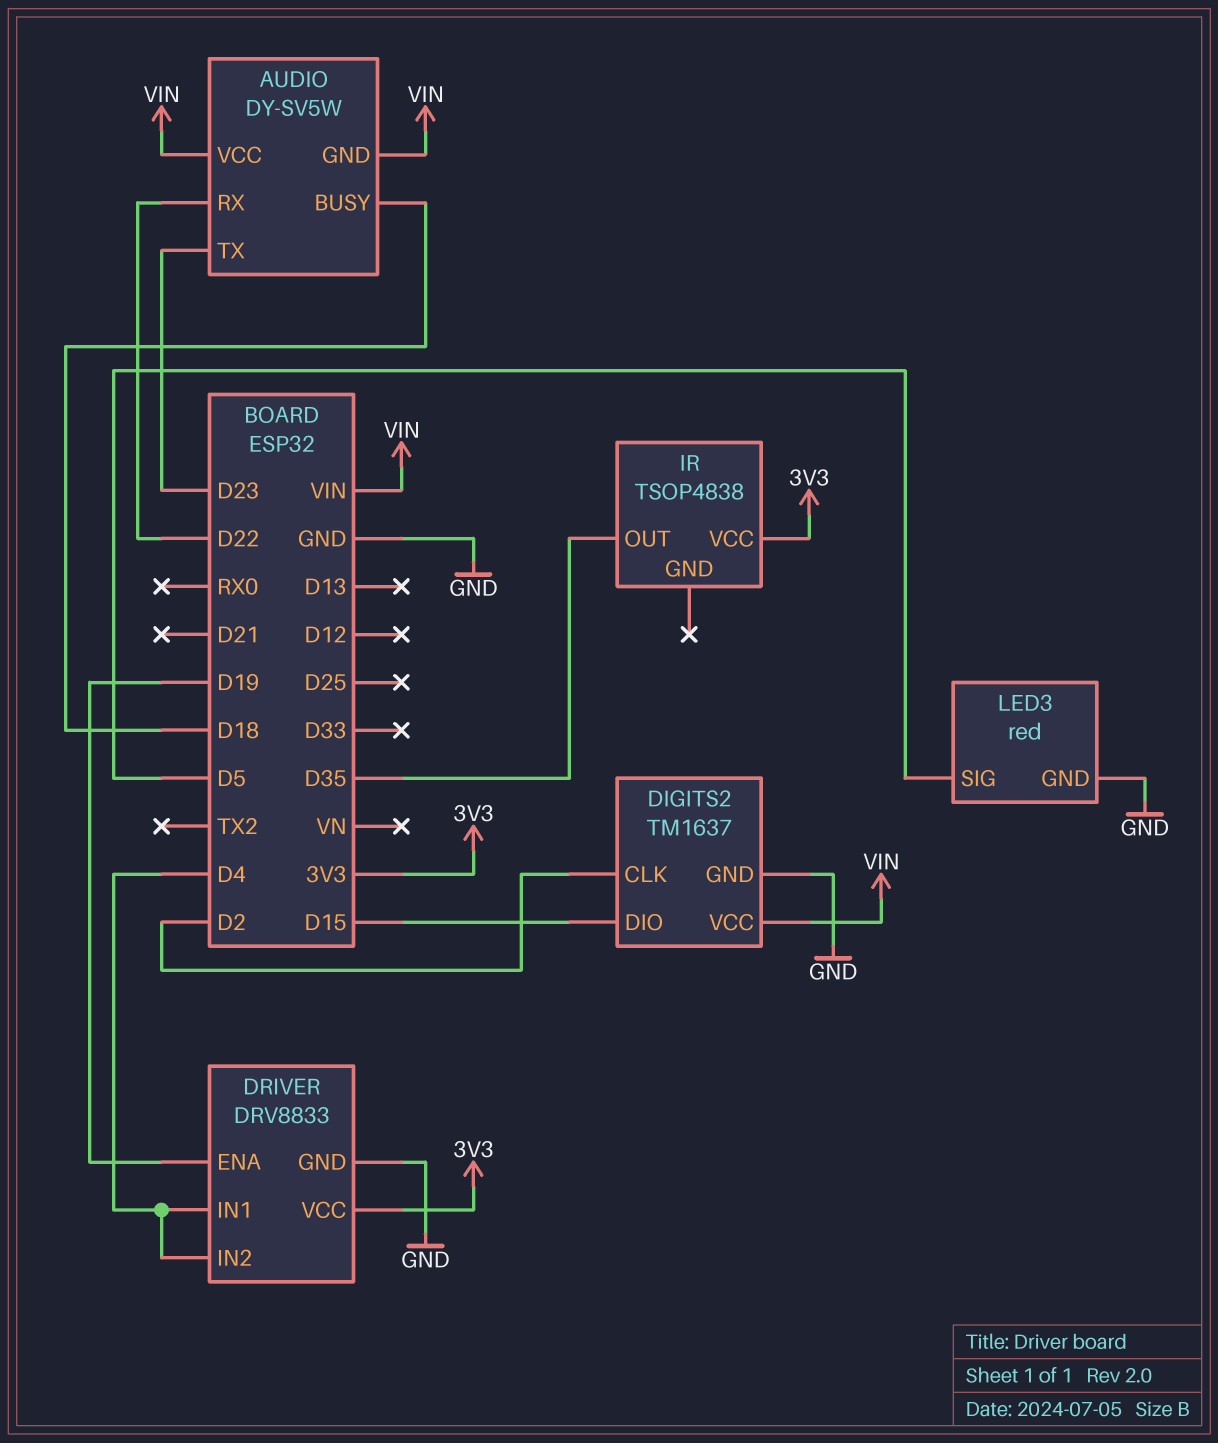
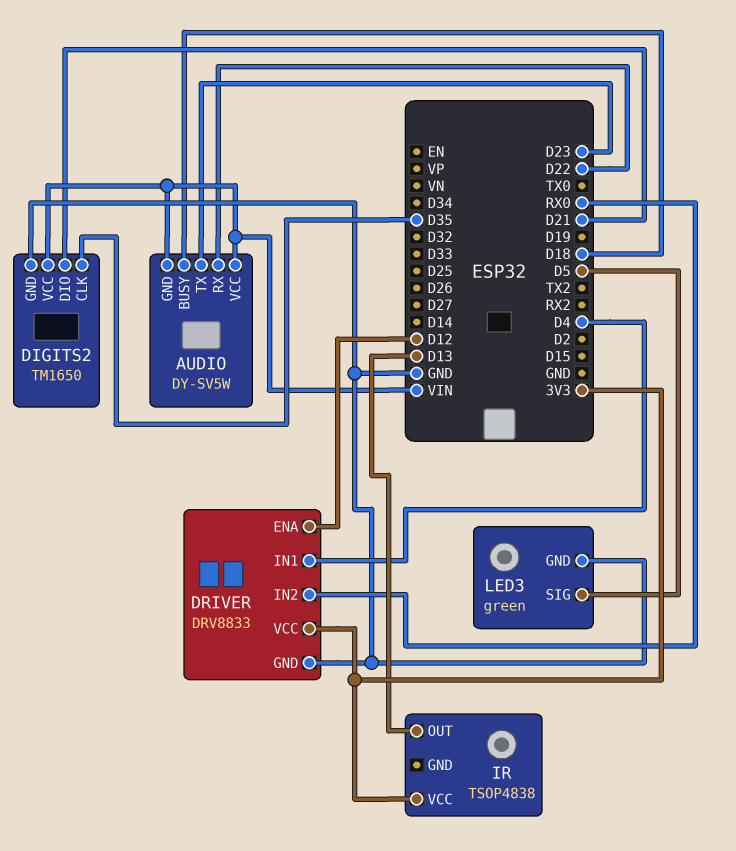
DIGITS2: TM1637 -> TM1650
DIGITS2 pin CLK: D2 -> D35
DIGITS2 pin DIO: D15 -> D21
DRIVER pin ENA: D19 -> D12
DRIVER pin IN2: D4 -> RX0
IR pin OUT: D35 -> D13
LED3: red -> green

